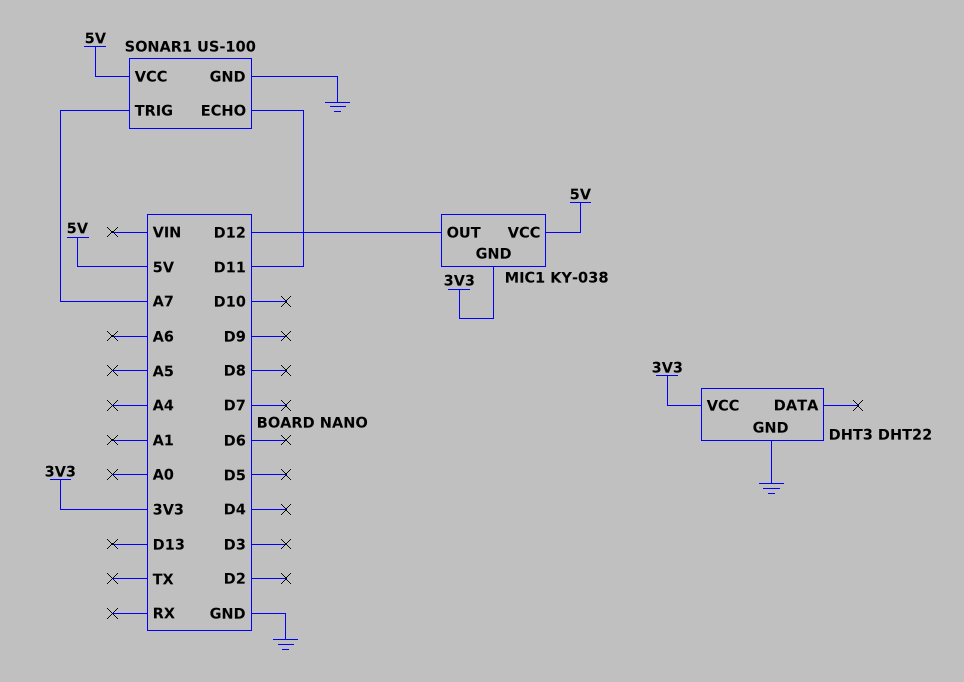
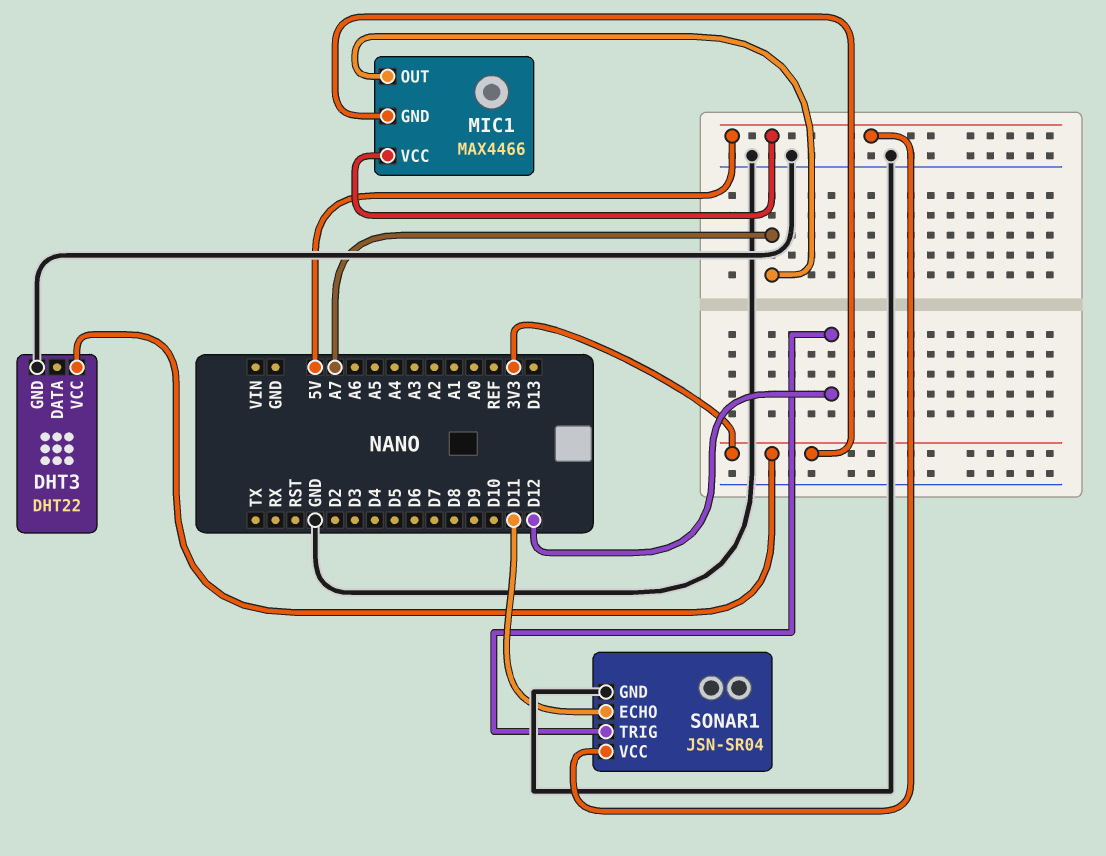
MIC1: KY-038 -> MAX4466
MIC1 pin OUT: D12 -> A7
SONAR1: US-100 -> JSN-SR04
SONAR1 pin TRIG: A7 -> D12

